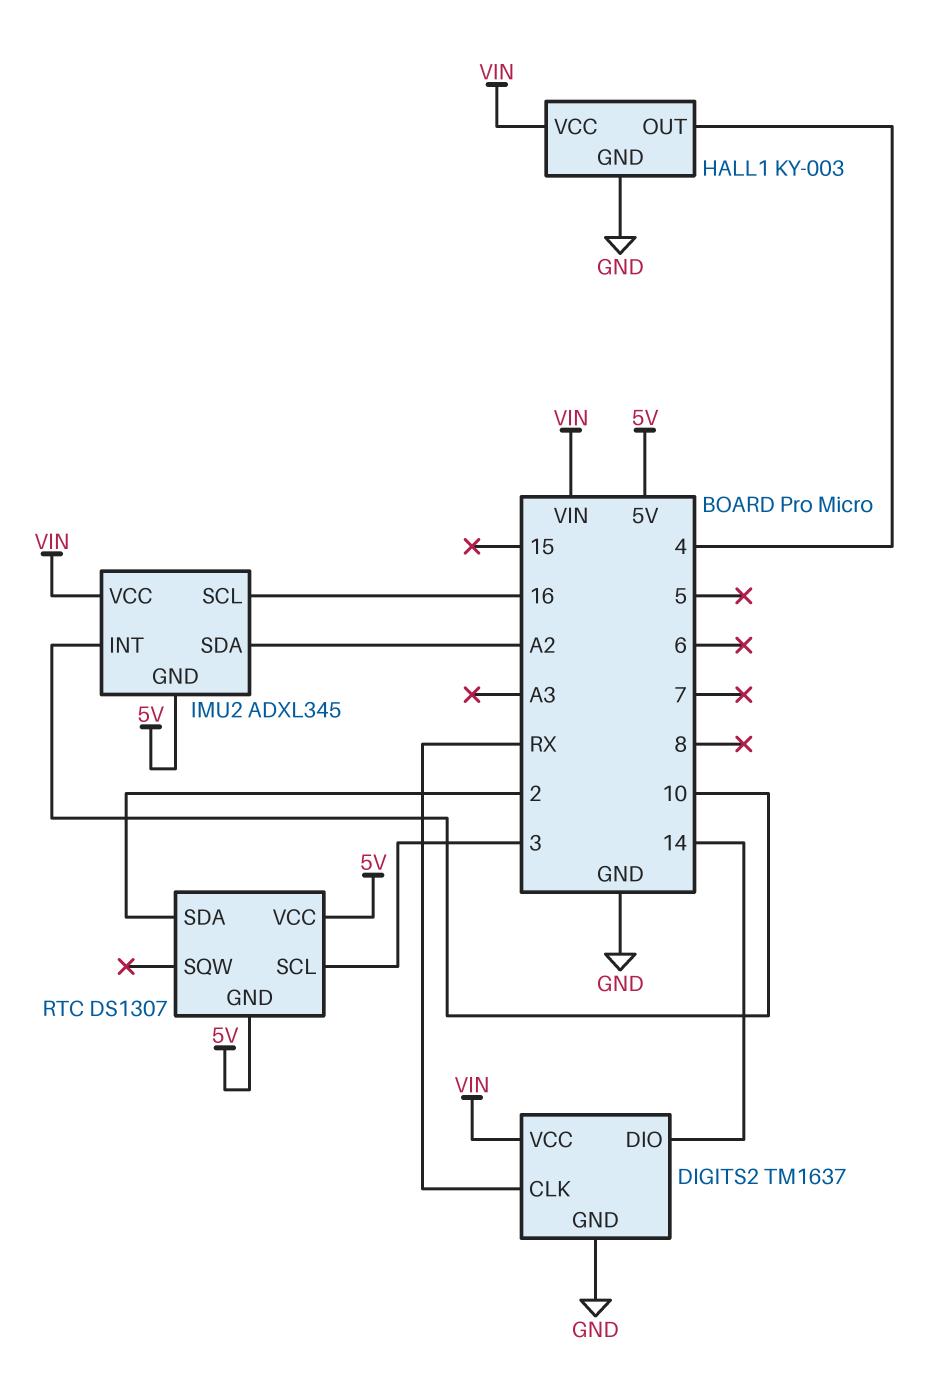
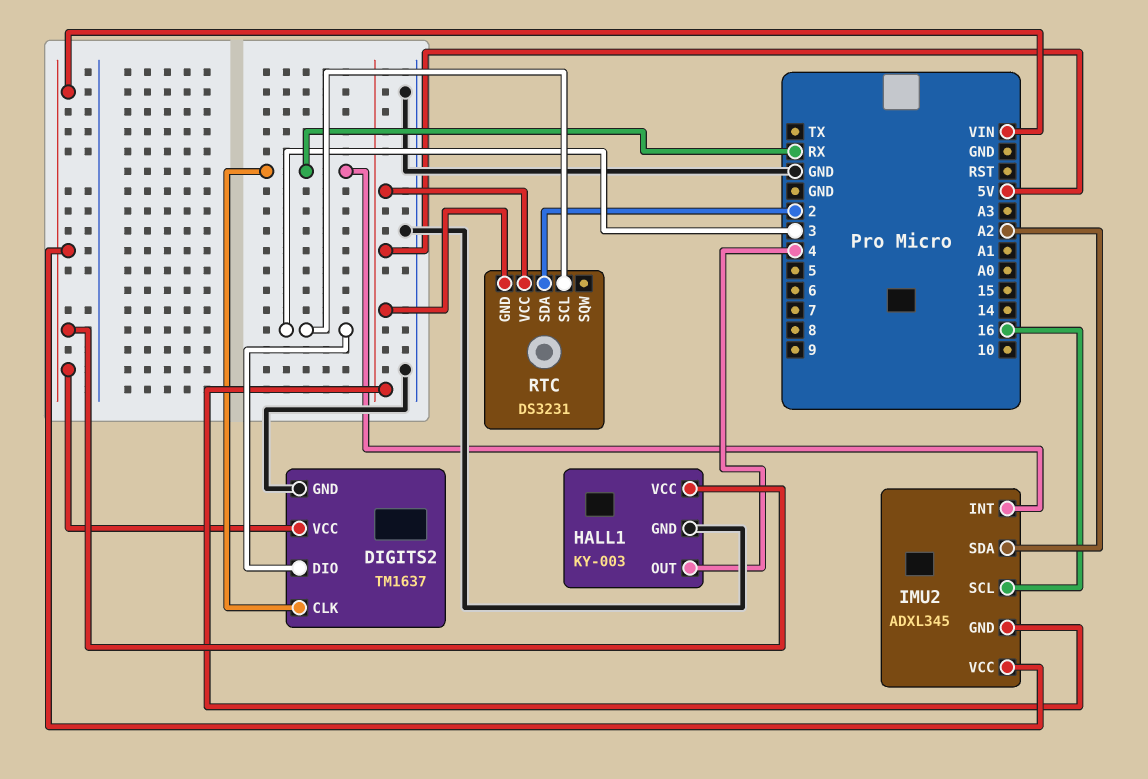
DIGITS2 pin DIO: 14 -> 3
IMU2 pin INT: 10 -> RX
RTC: DS1307 -> DS3231

